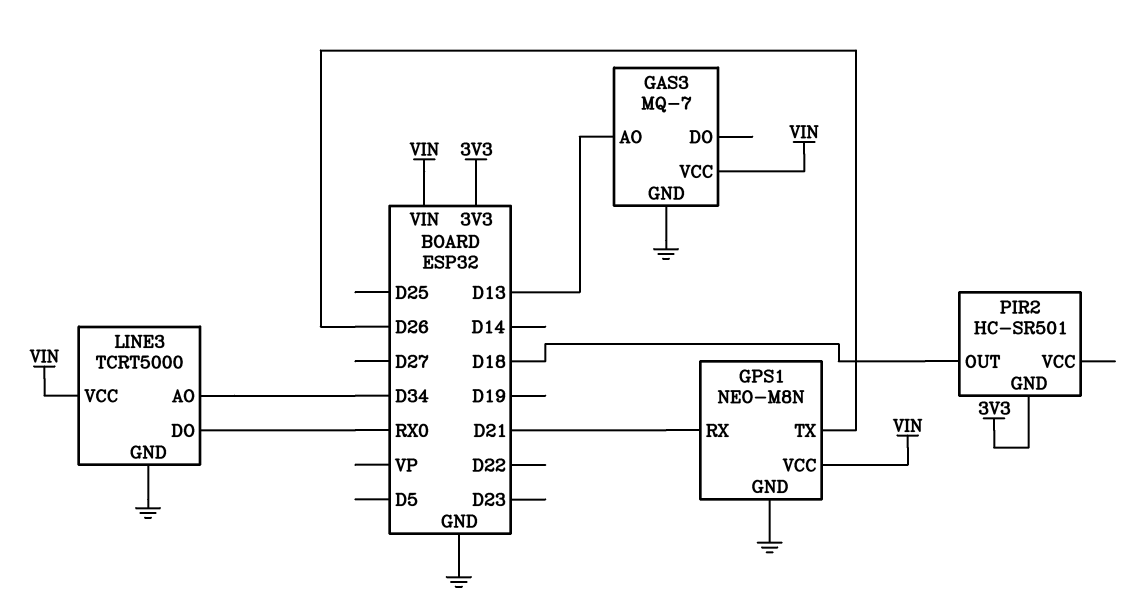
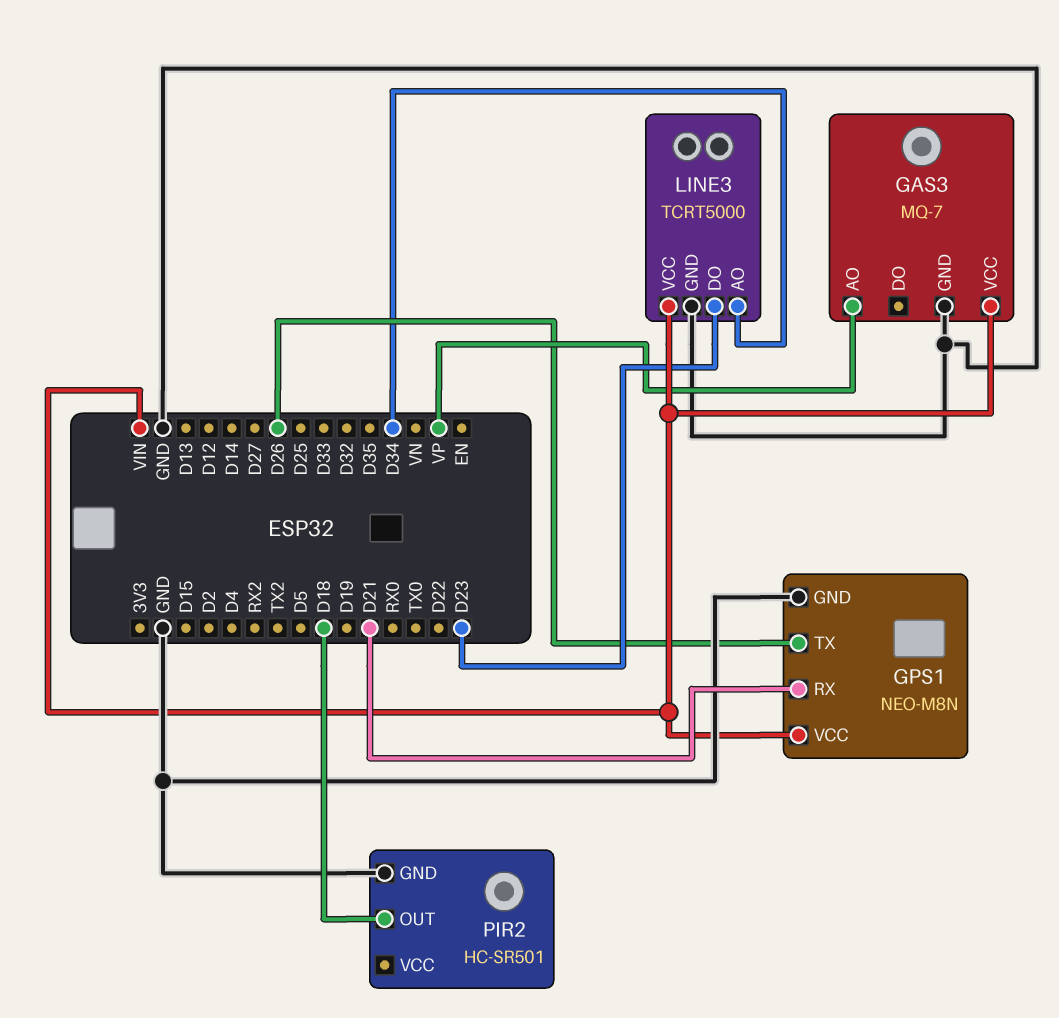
GAS3 pin AO: D13 -> VP
LINE3 pin DO: RX0 -> D23
PIR2 pin GND: 3V3 -> GND

